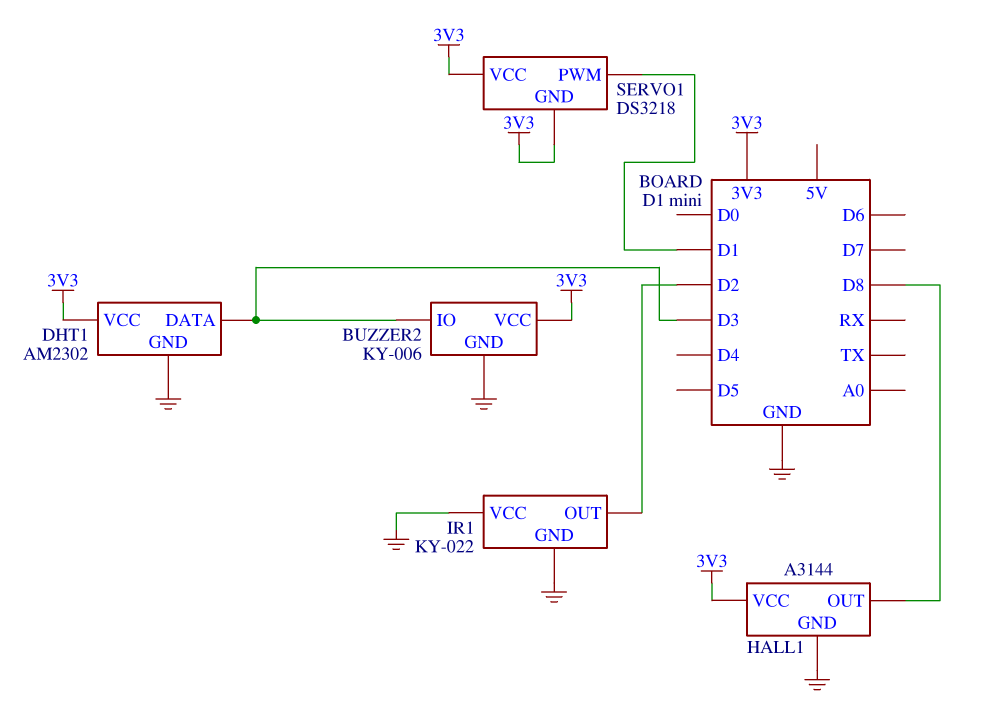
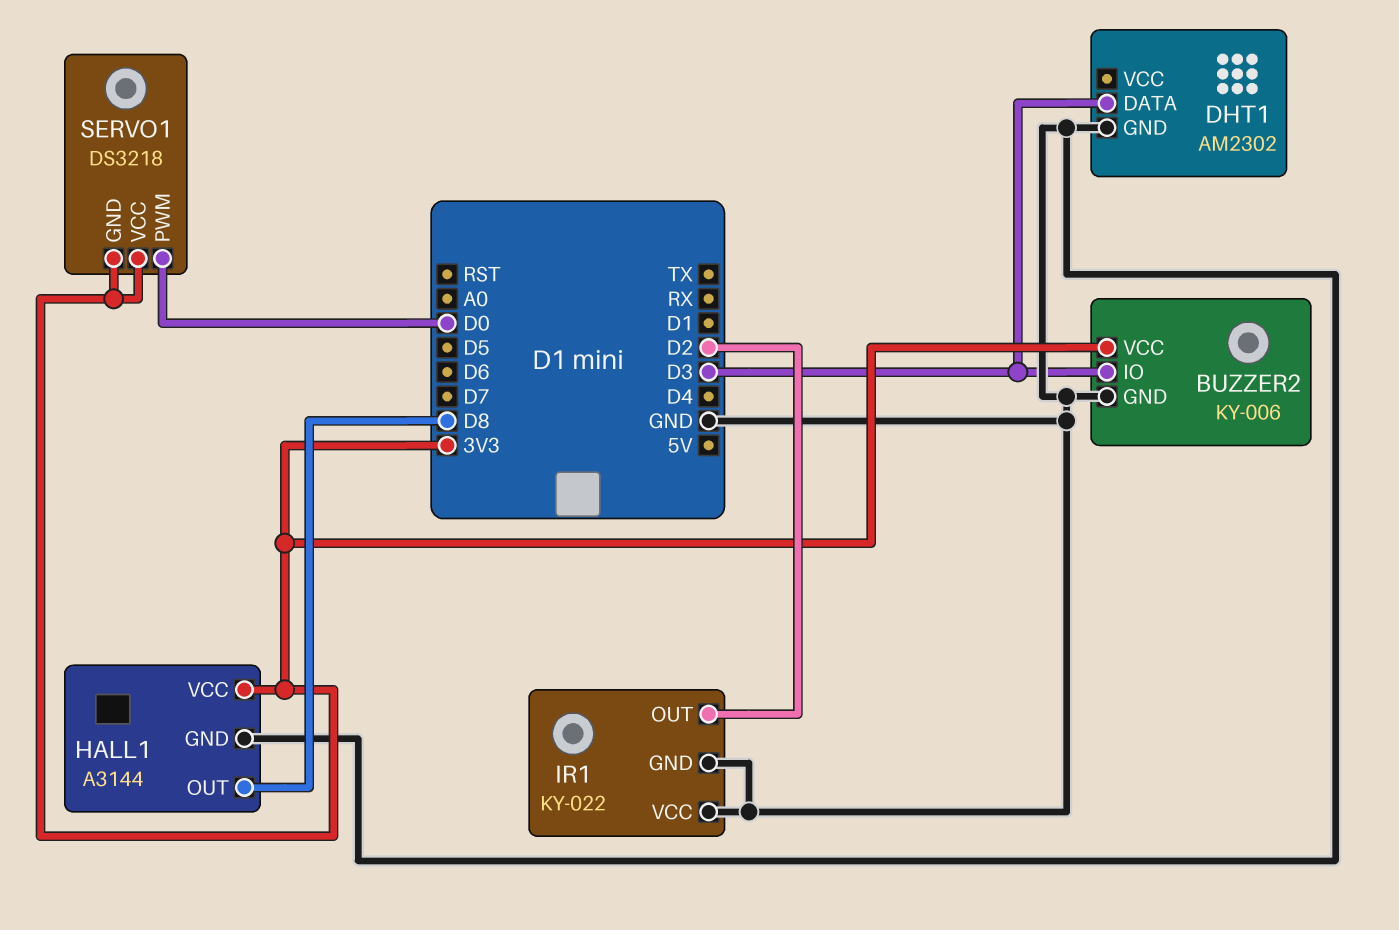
DHT1 pin VCC: 3V3 -> none
SERVO1 pin PWM: D1 -> D0

